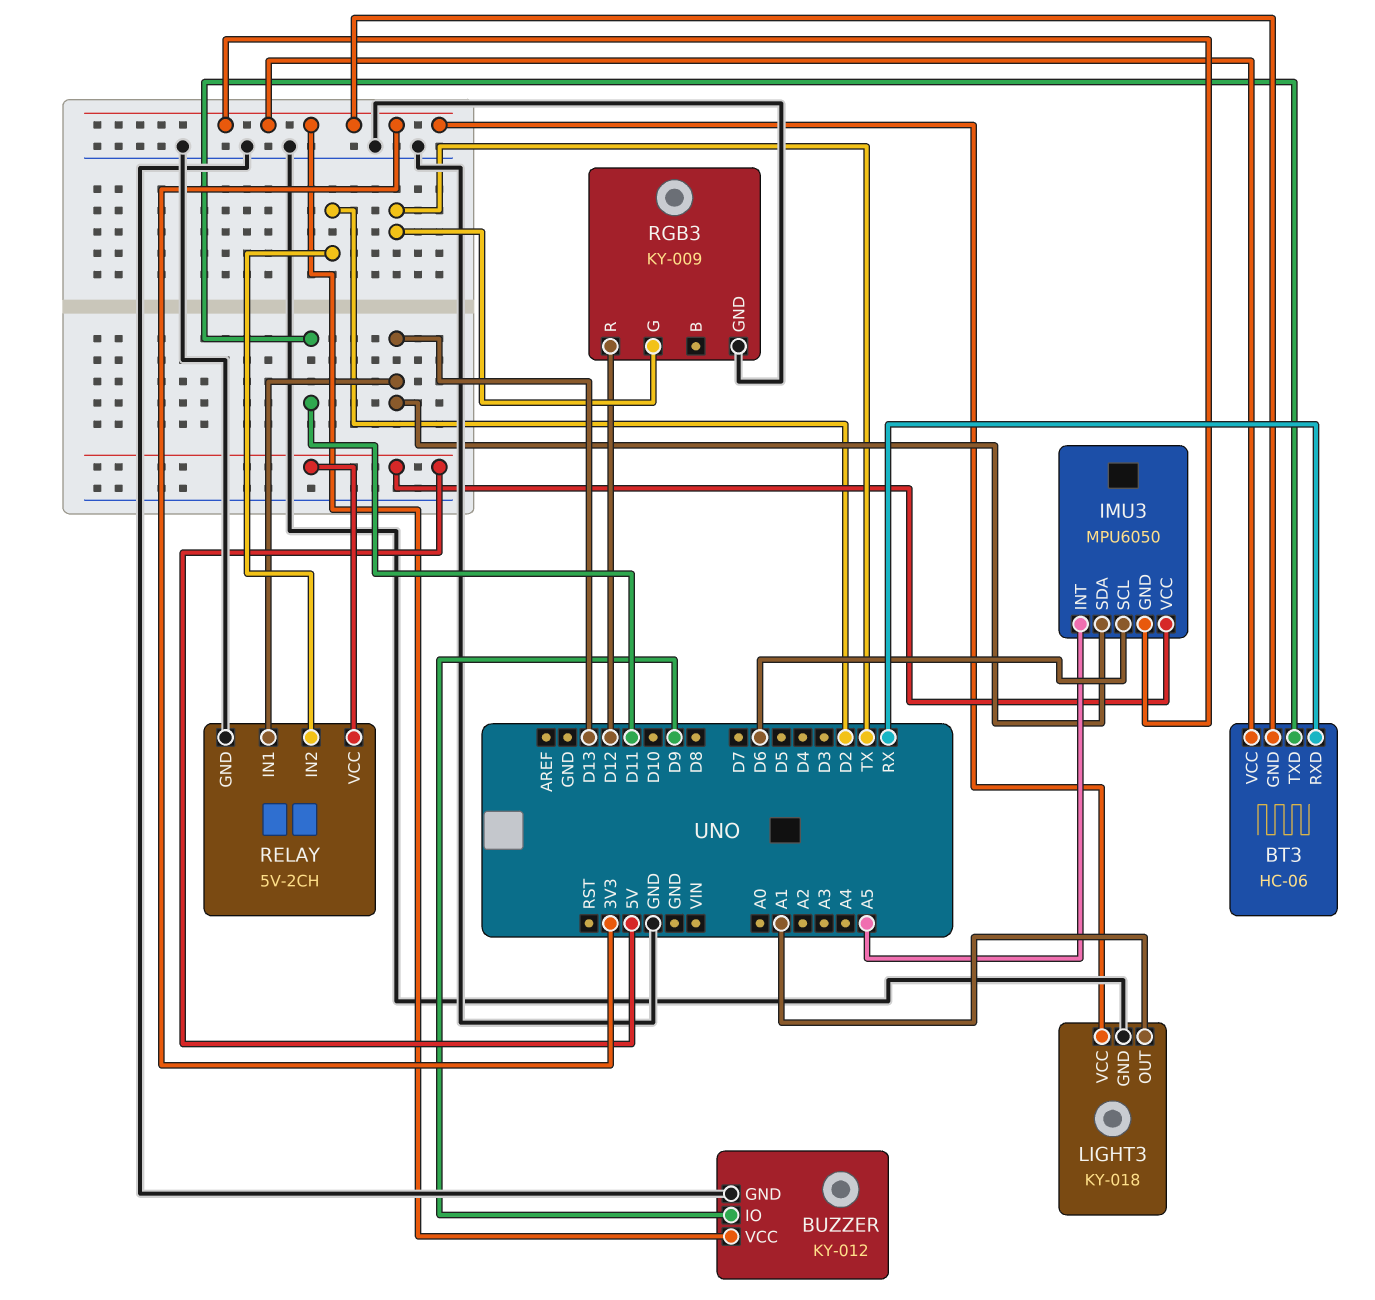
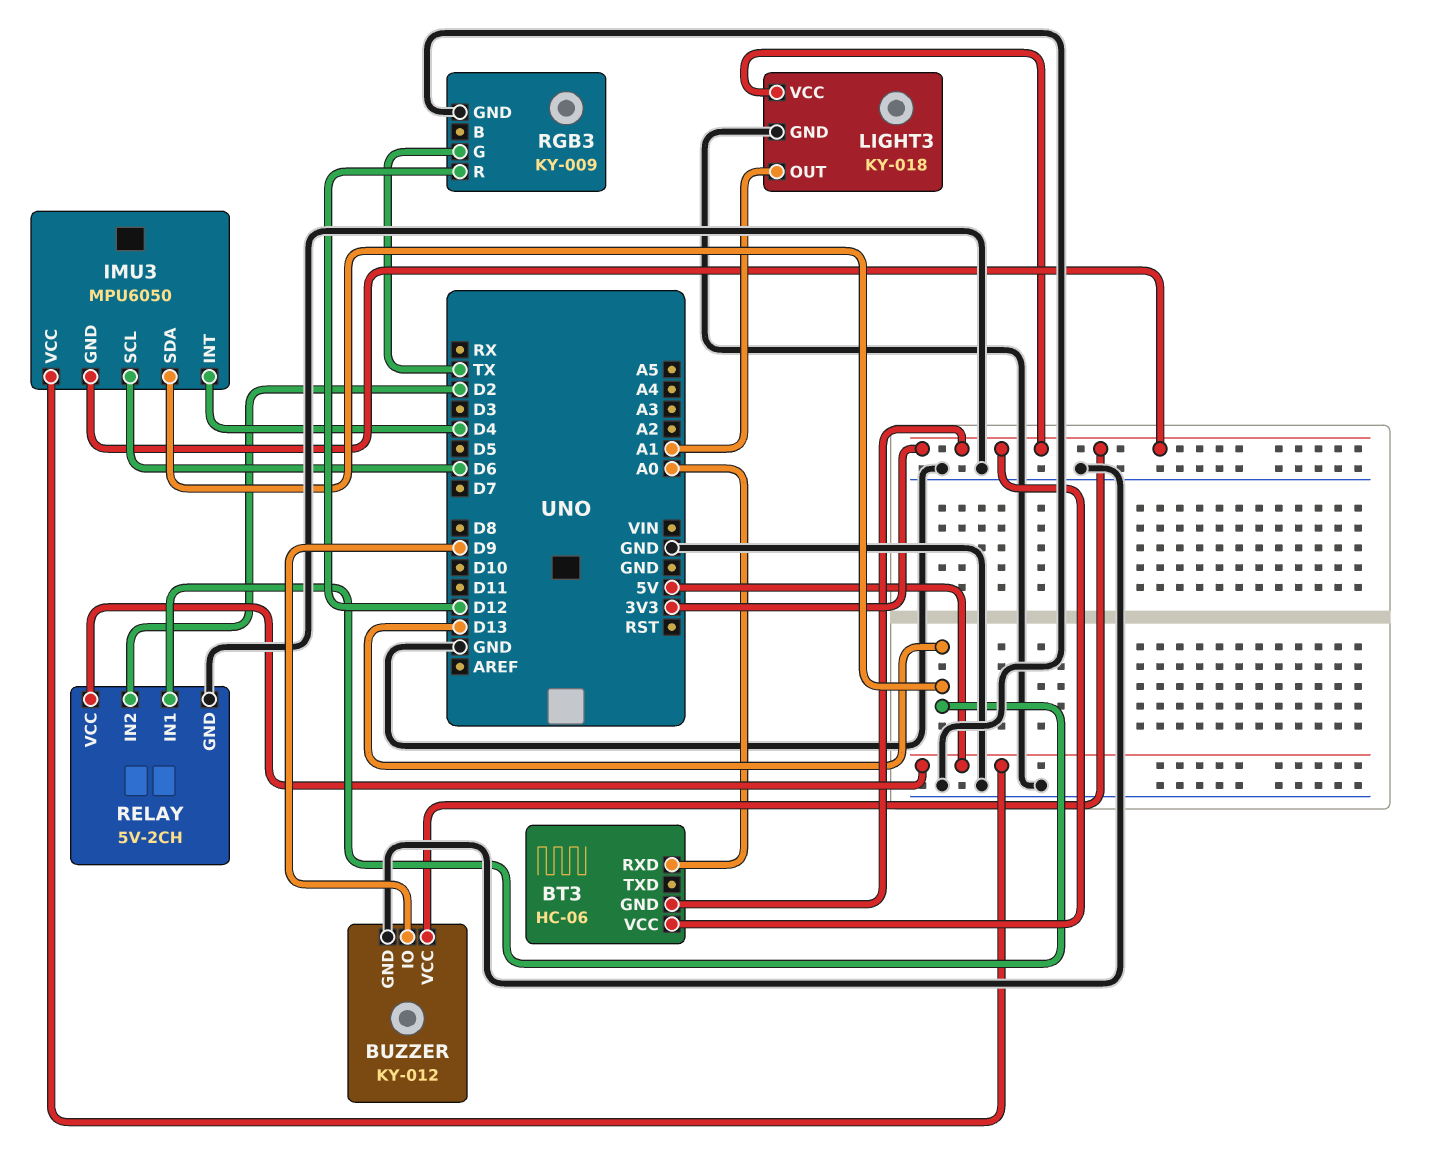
BT3 pin RXD: RX -> A0
BT3 pin TXD: D11 -> none
IMU3 pin INT: A5 -> D4

